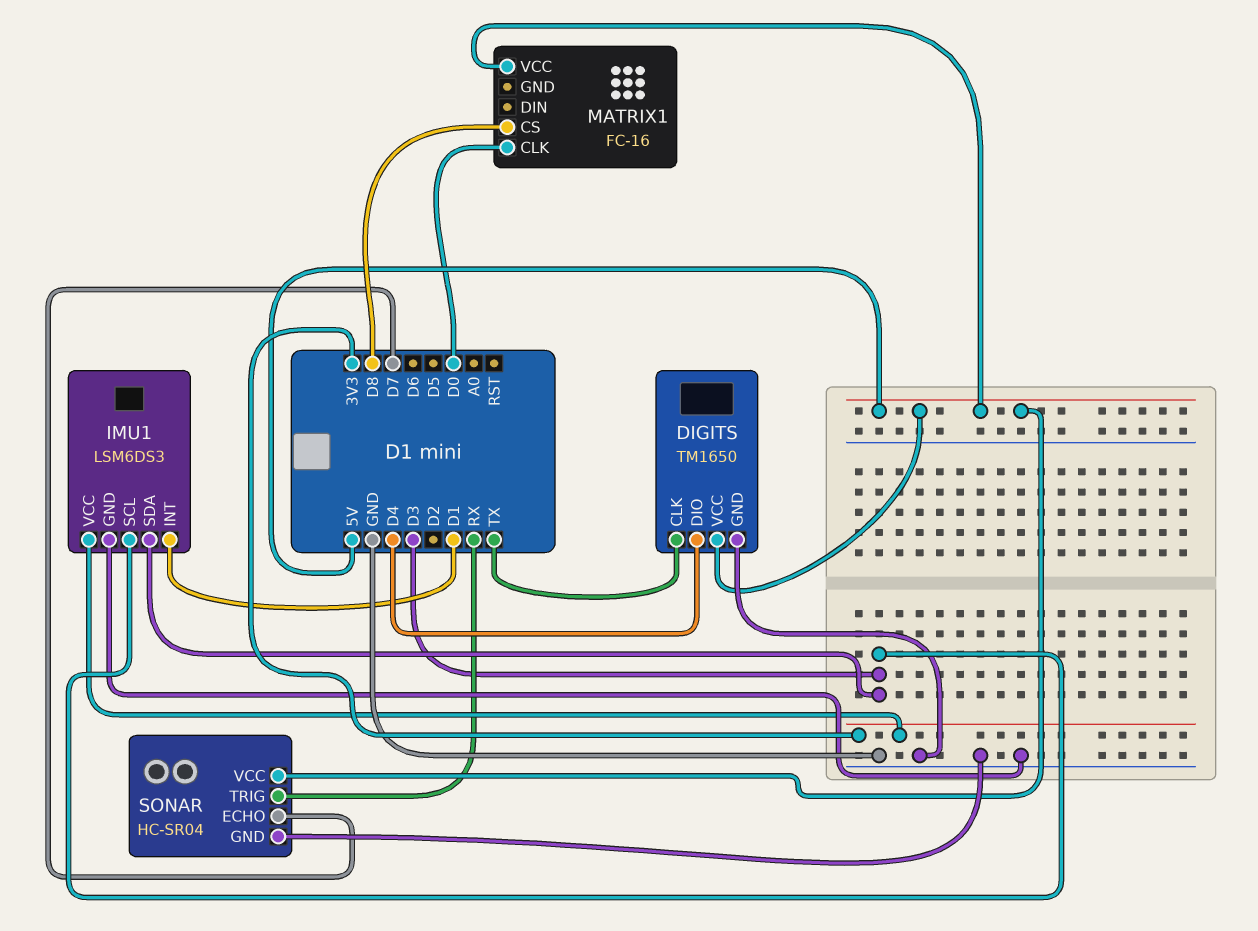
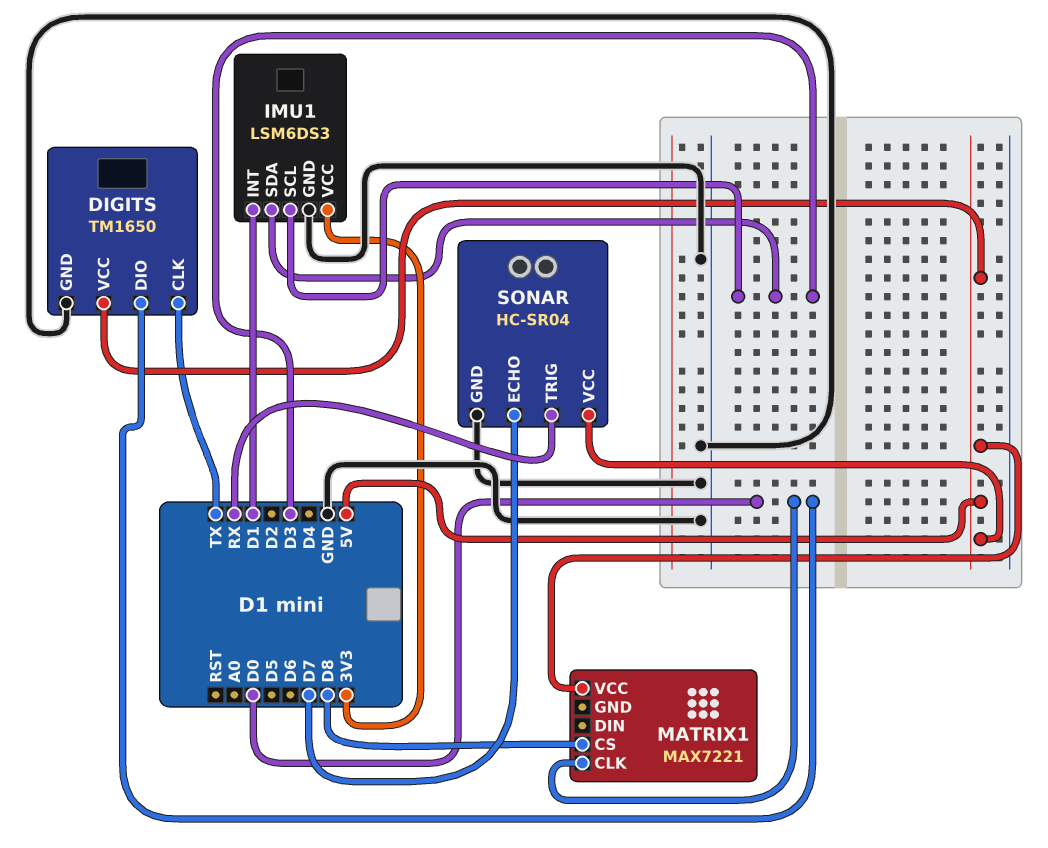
DIGITS pin DIO: D4 -> D0
MATRIX1: FC-16 -> MAX7221

